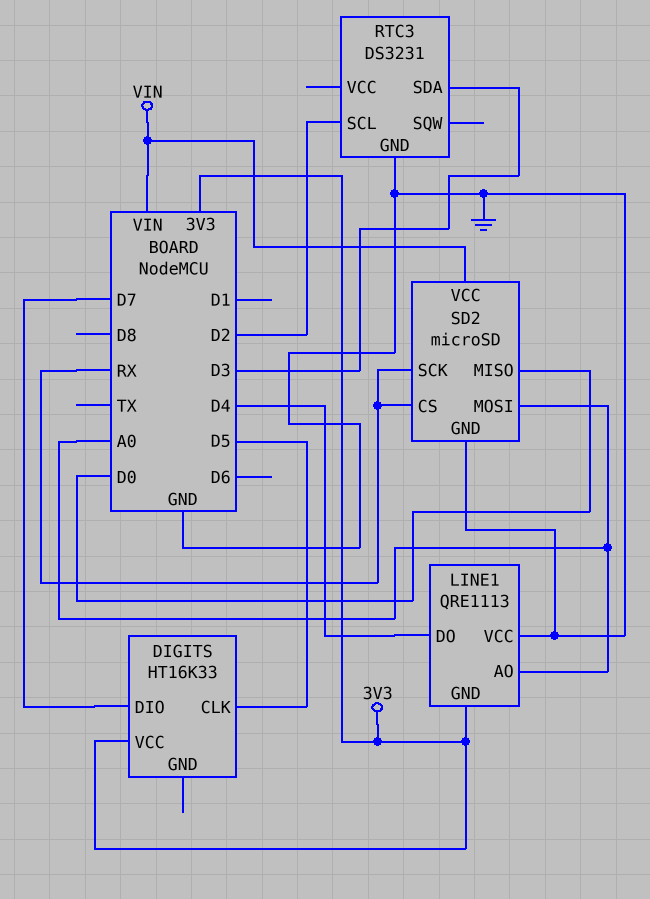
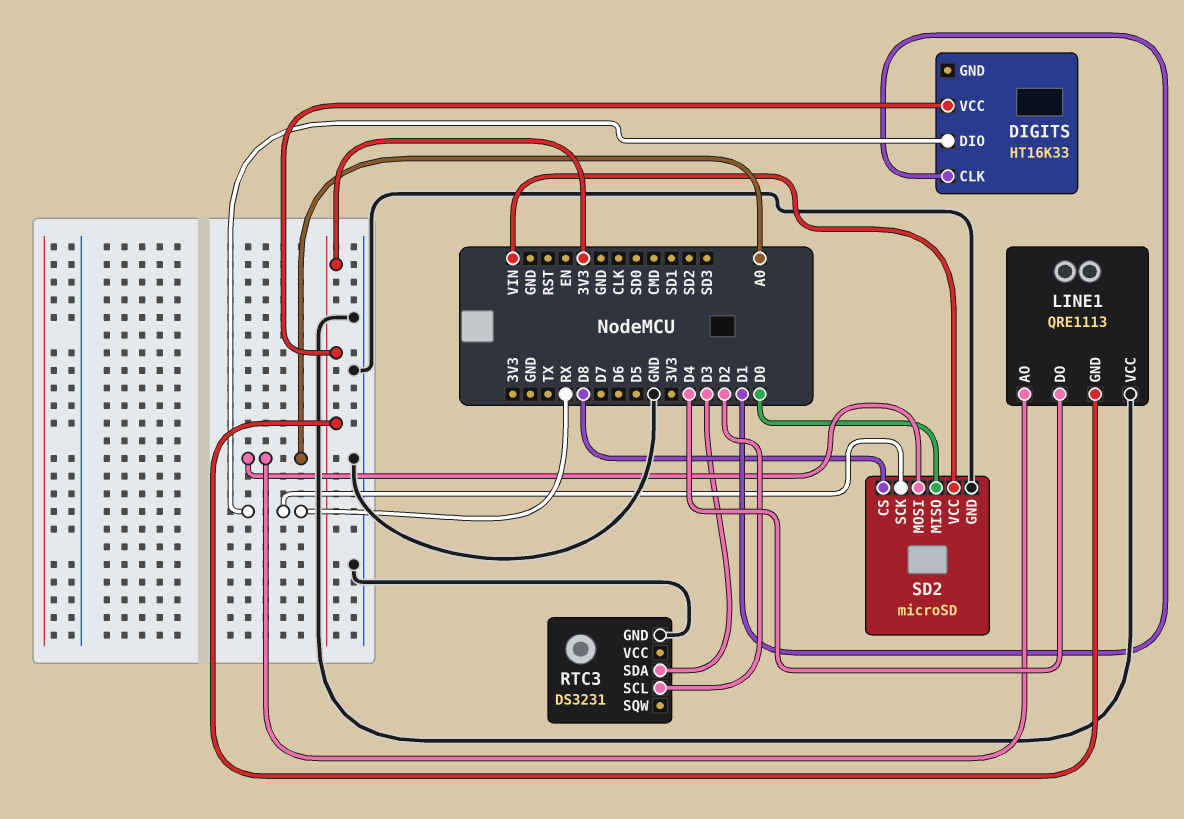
DIGITS pin CLK: D5 -> D1
DIGITS pin DIO: D7 -> RX
SD2 pin CS: RX -> D8

